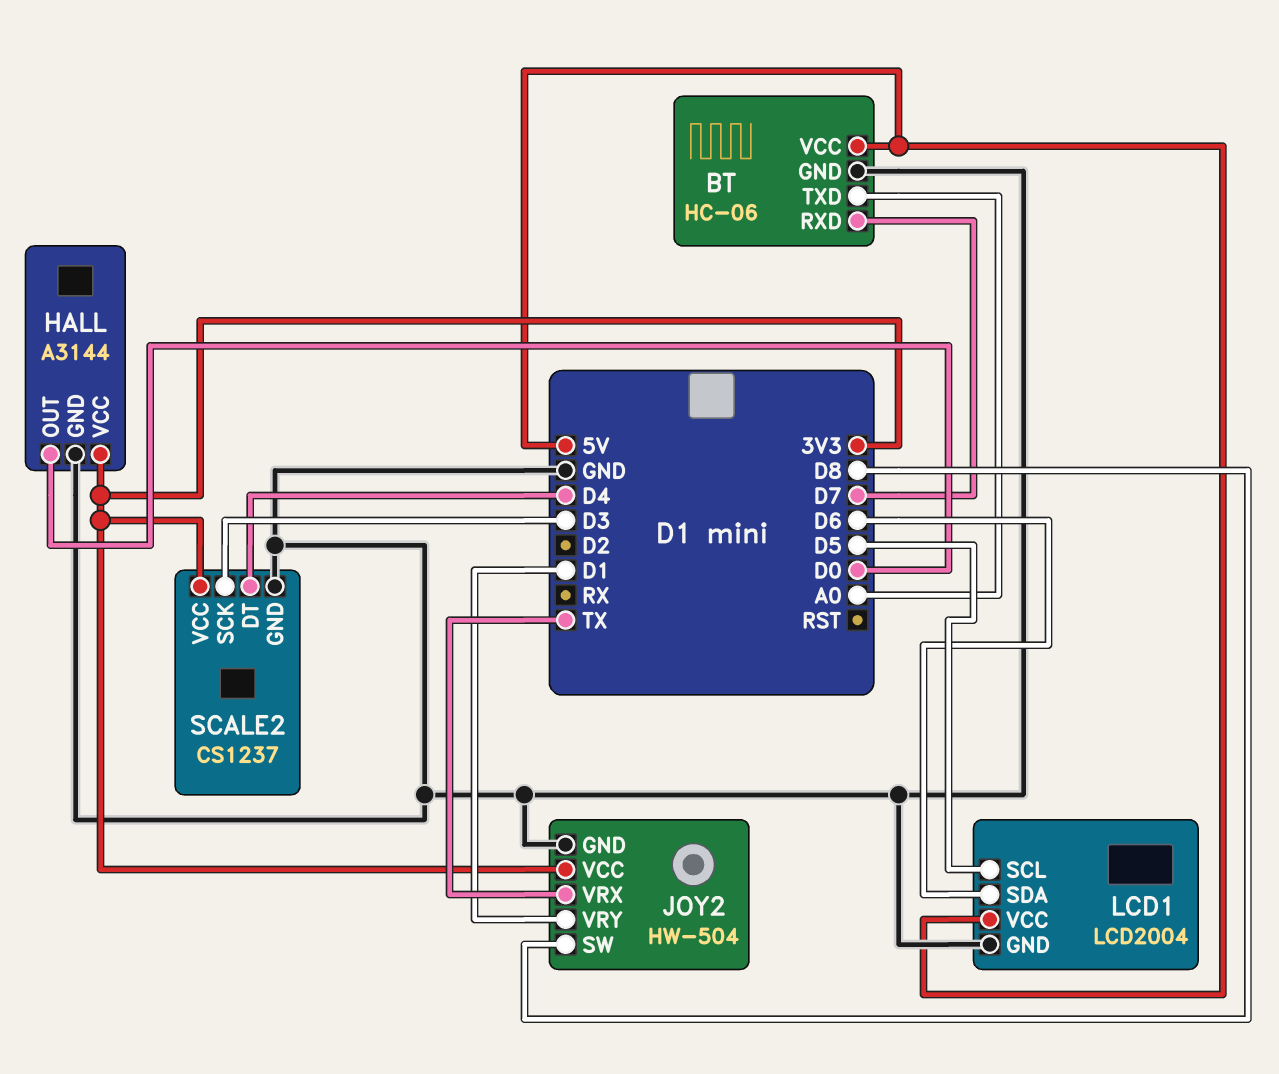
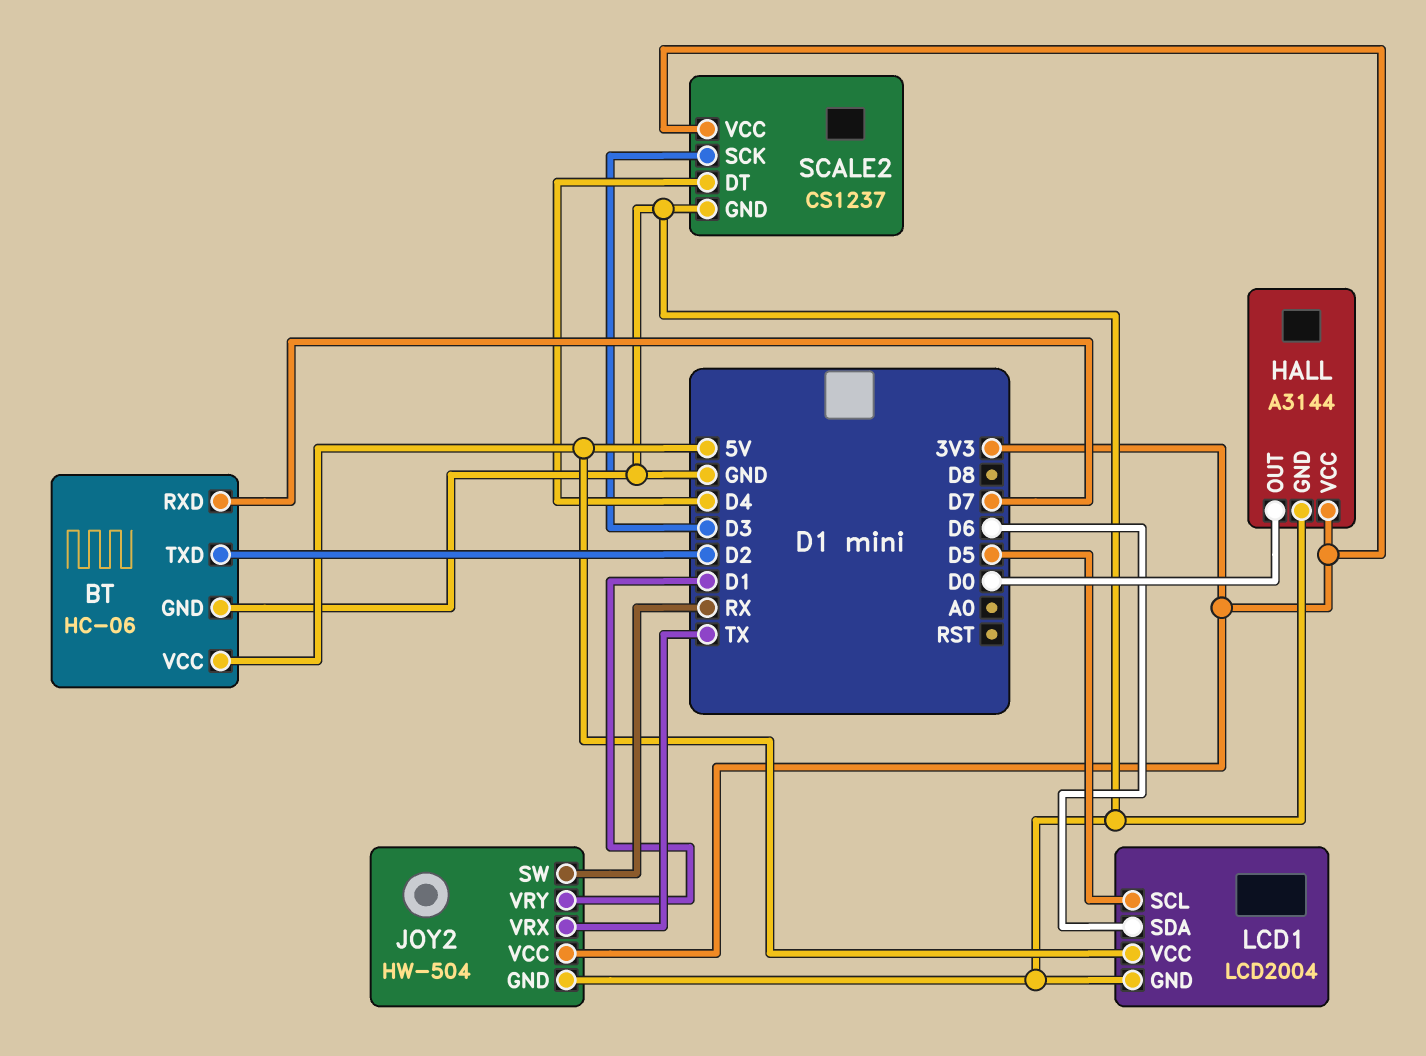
BT pin TXD: A0 -> D2
JOY2 pin SW: D8 -> RX

